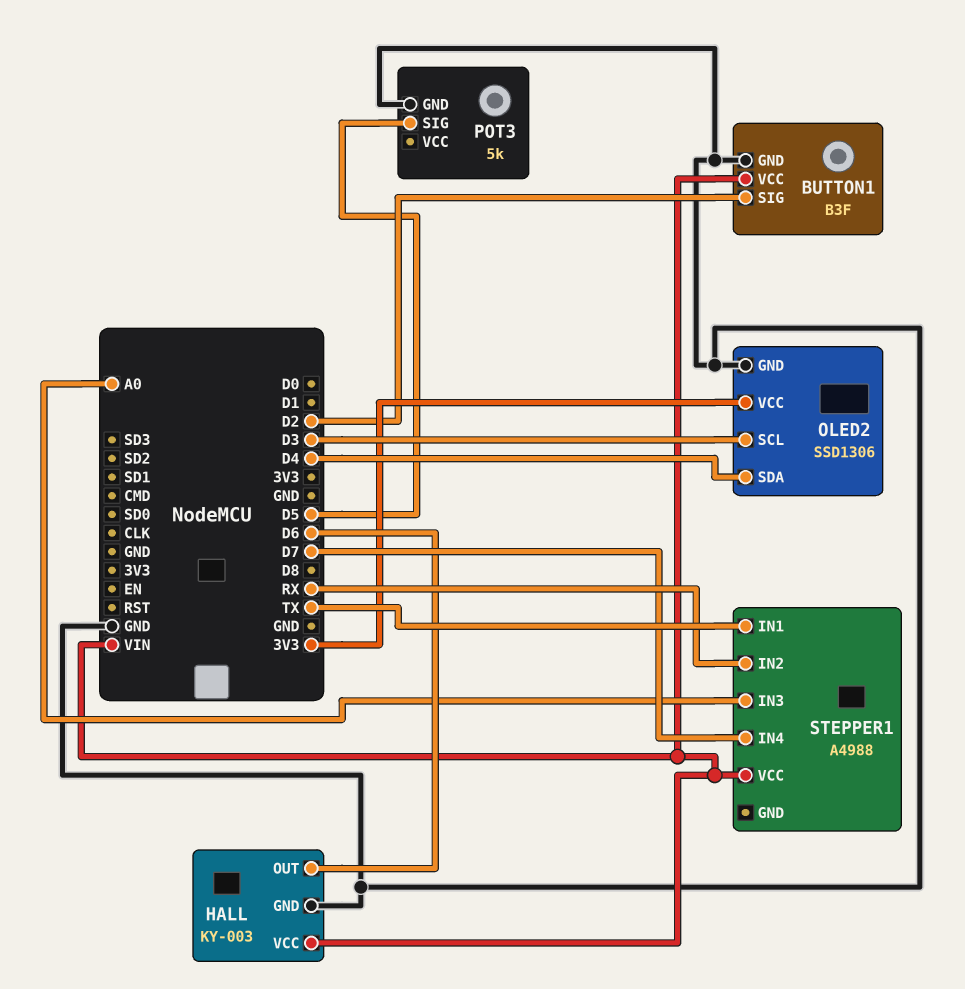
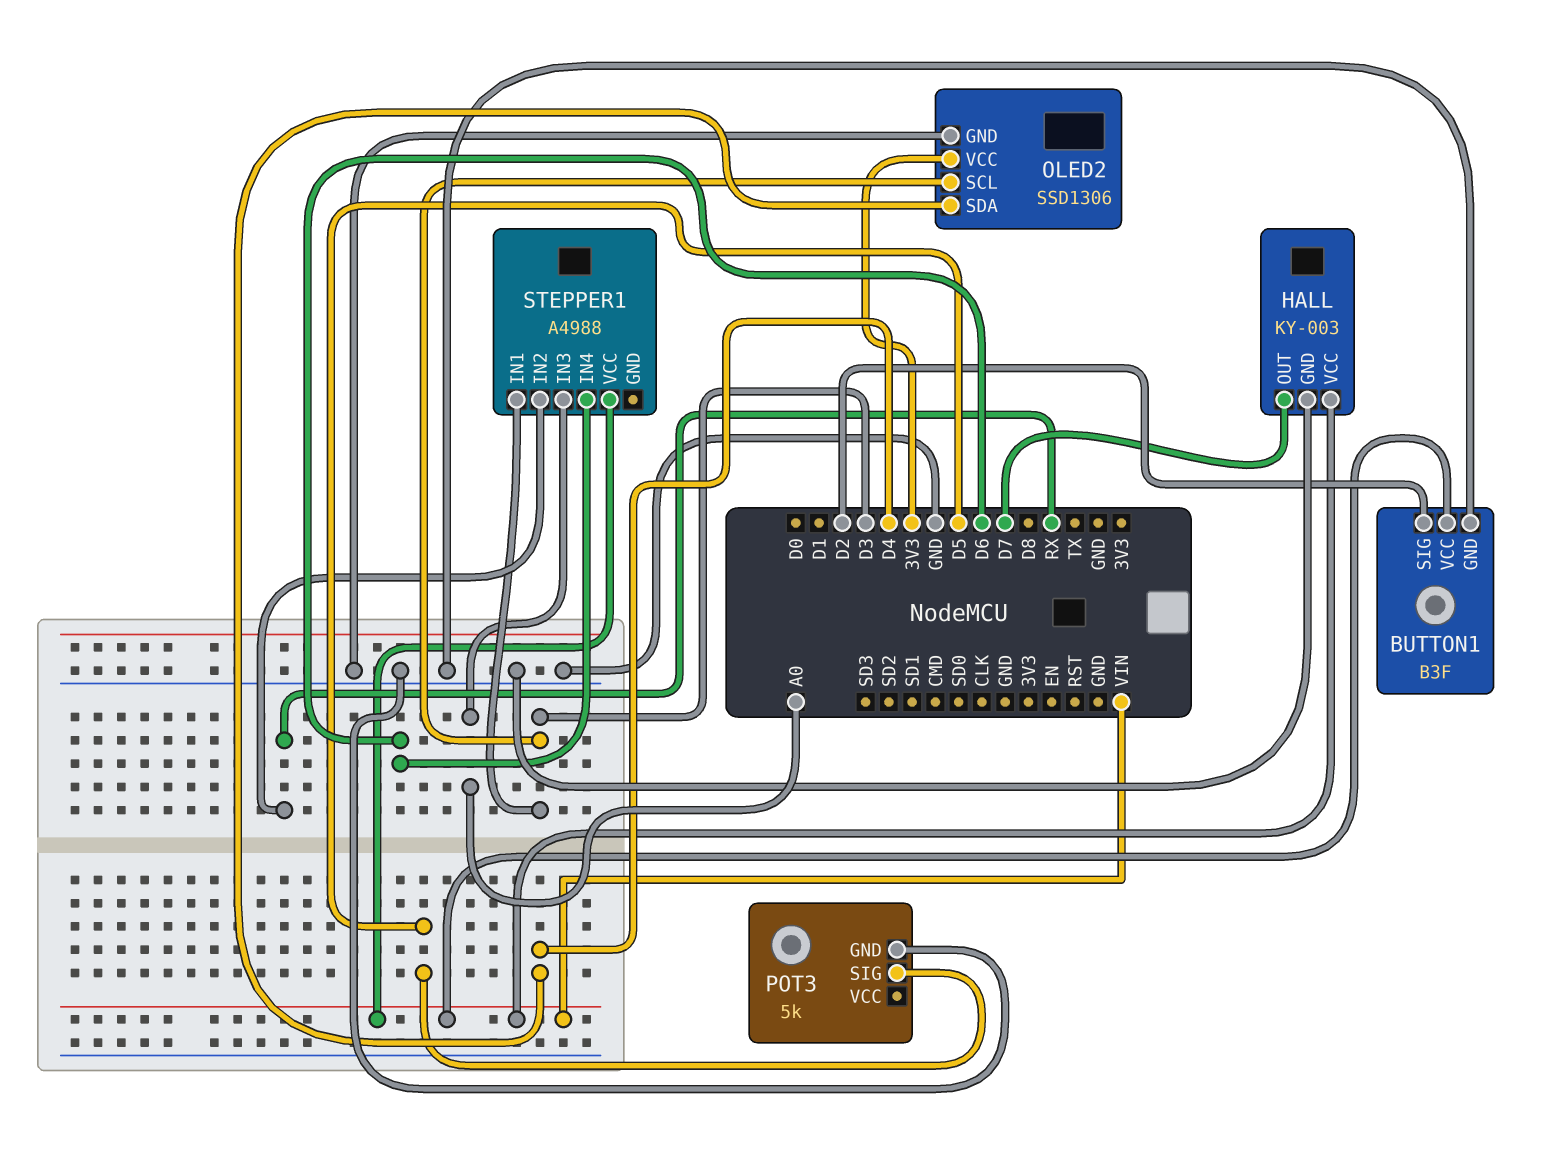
HALL pin OUT: D6 -> D7
STEPPER1 pin IN1: TX -> D3
STEPPER1 pin IN4: D7 -> D6

